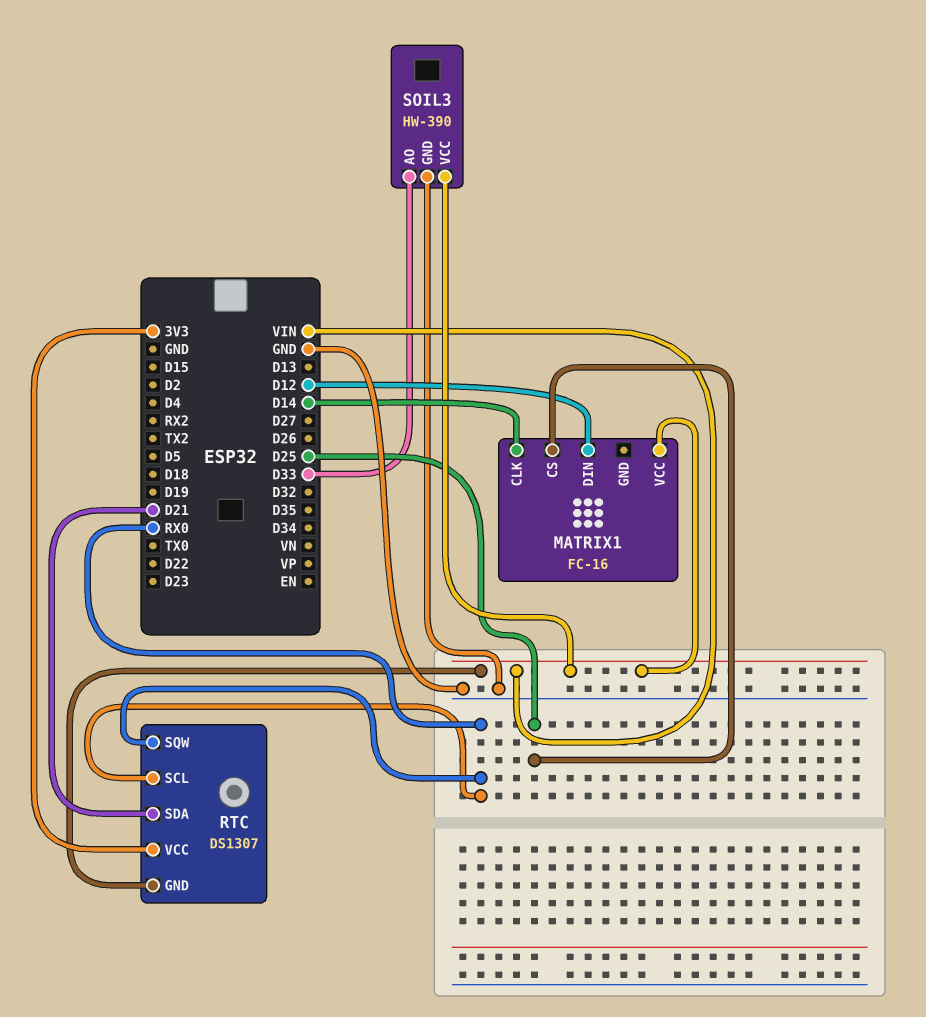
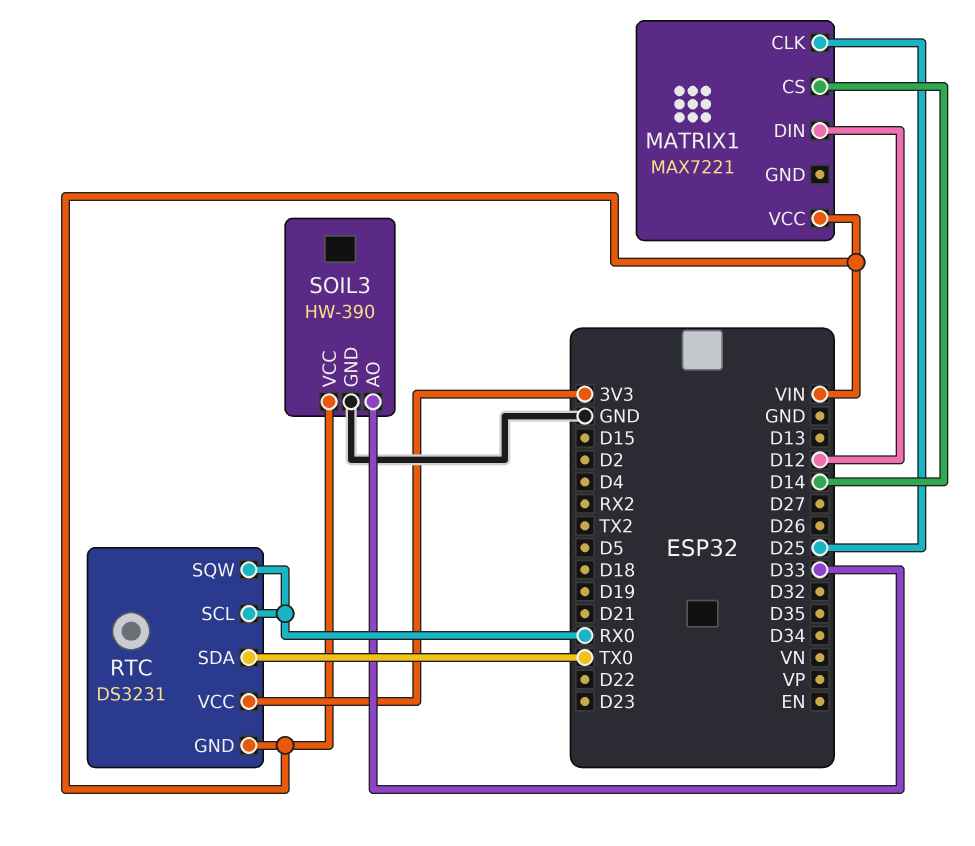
MATRIX1: FC-16 -> MAX7221
MATRIX1 pin CLK: D14 -> D25
MATRIX1 pin CS: D25 -> D14
RTC: DS1307 -> DS3231
RTC pin SDA: D21 -> TX0

